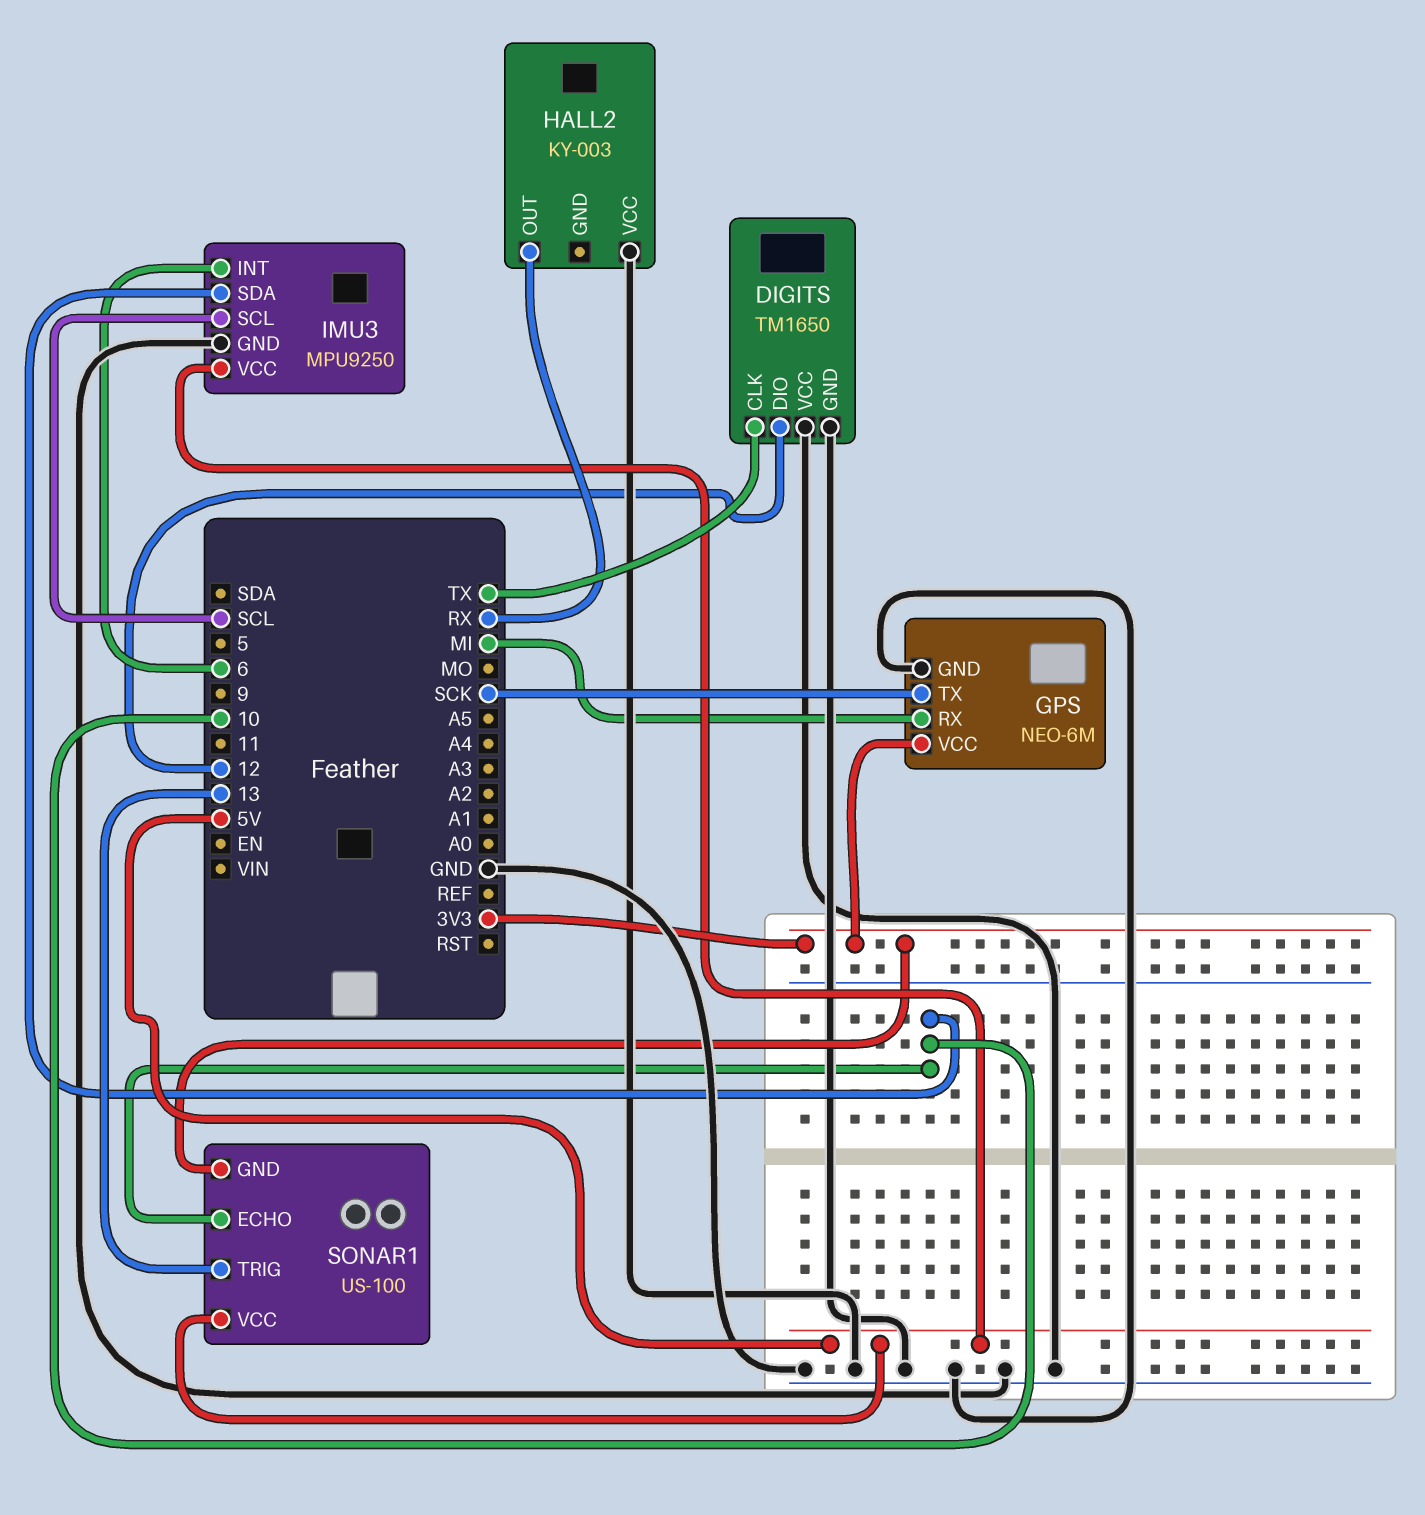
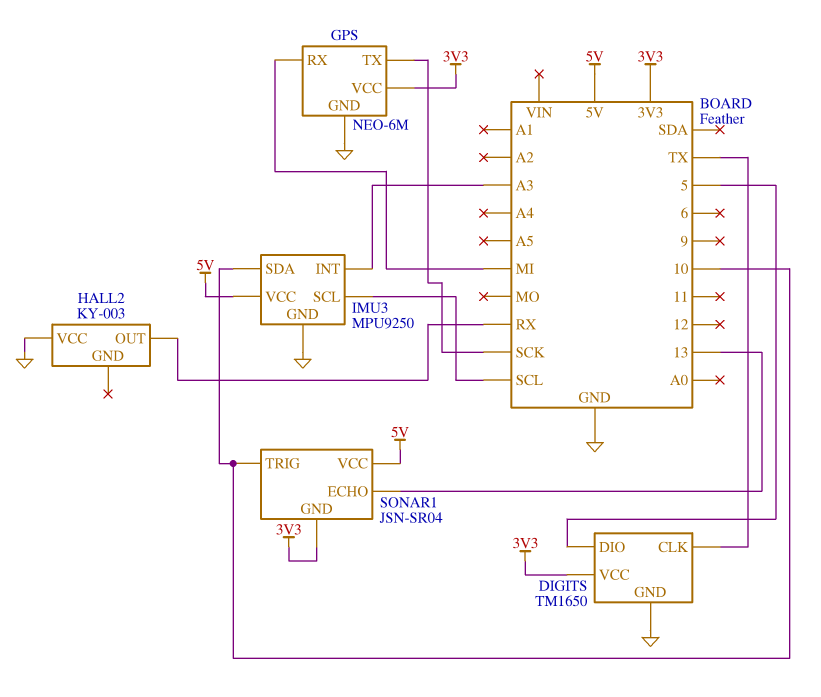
DIGITS pin DIO: 12 -> 5
DIGITS pin VCC: GND -> 3V3
IMU3 pin INT: 6 -> A3
SONAR1: US-100 -> JSN-SR04
SONAR1 pin ECHO: 10 -> 13
SONAR1 pin TRIG: 13 -> 10

